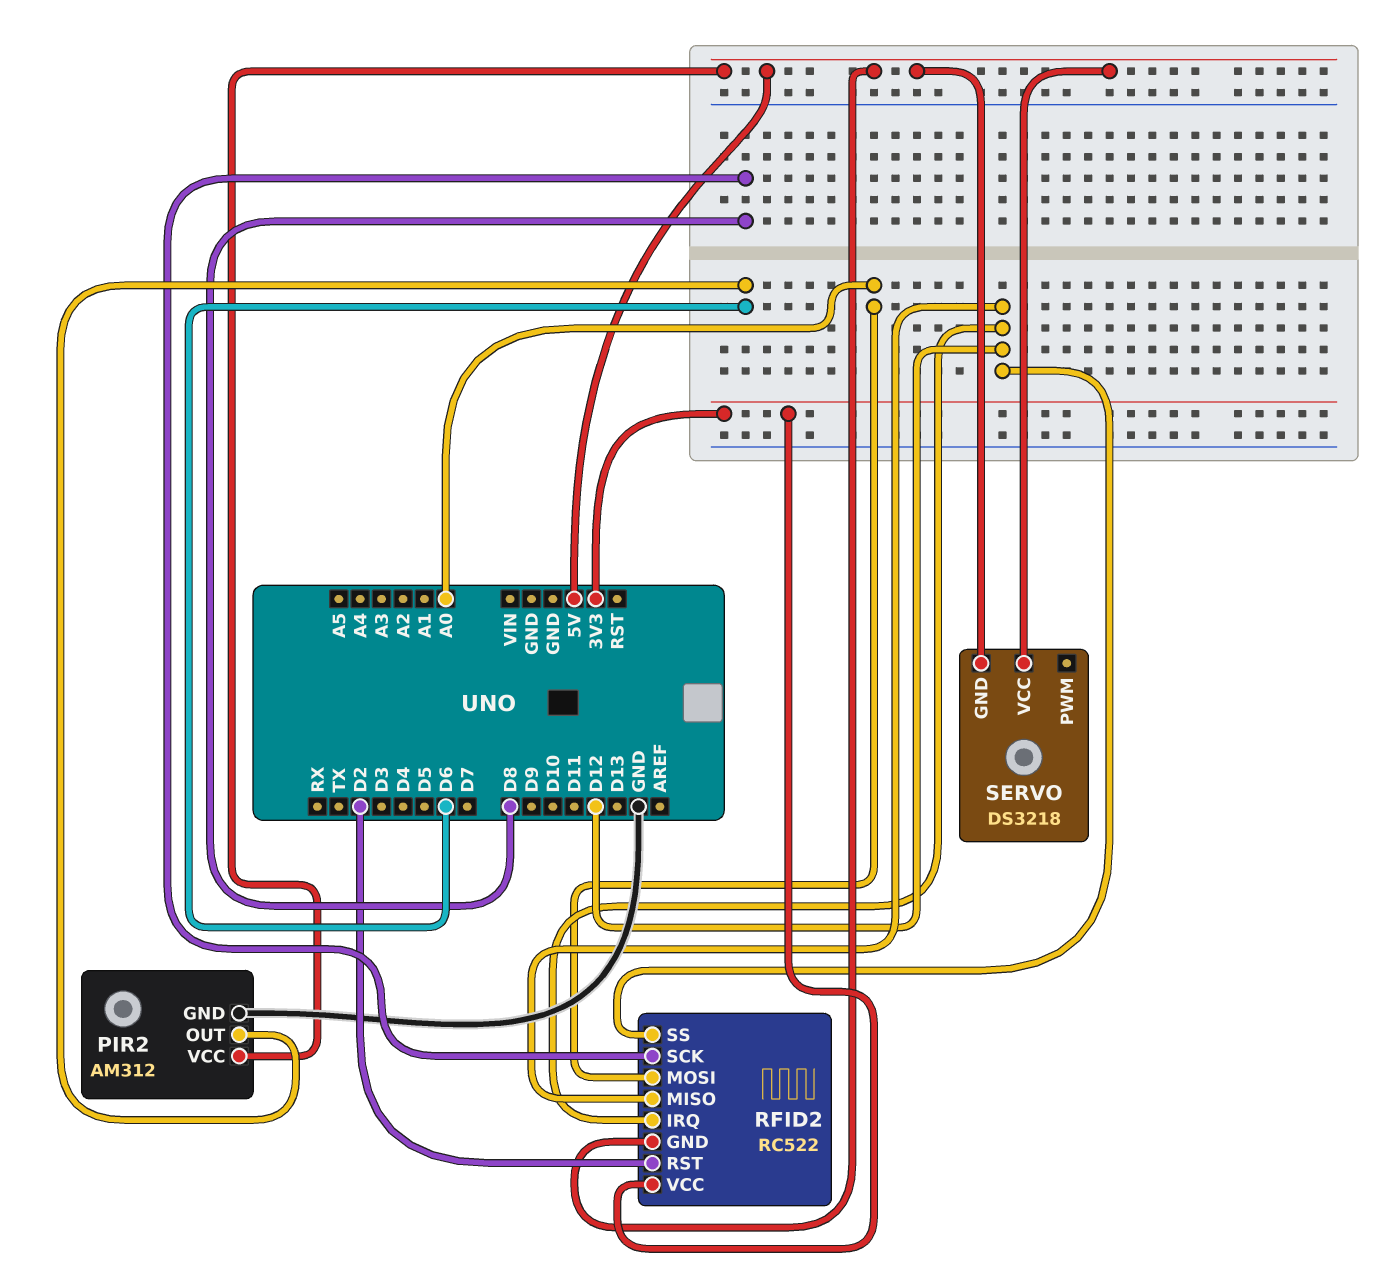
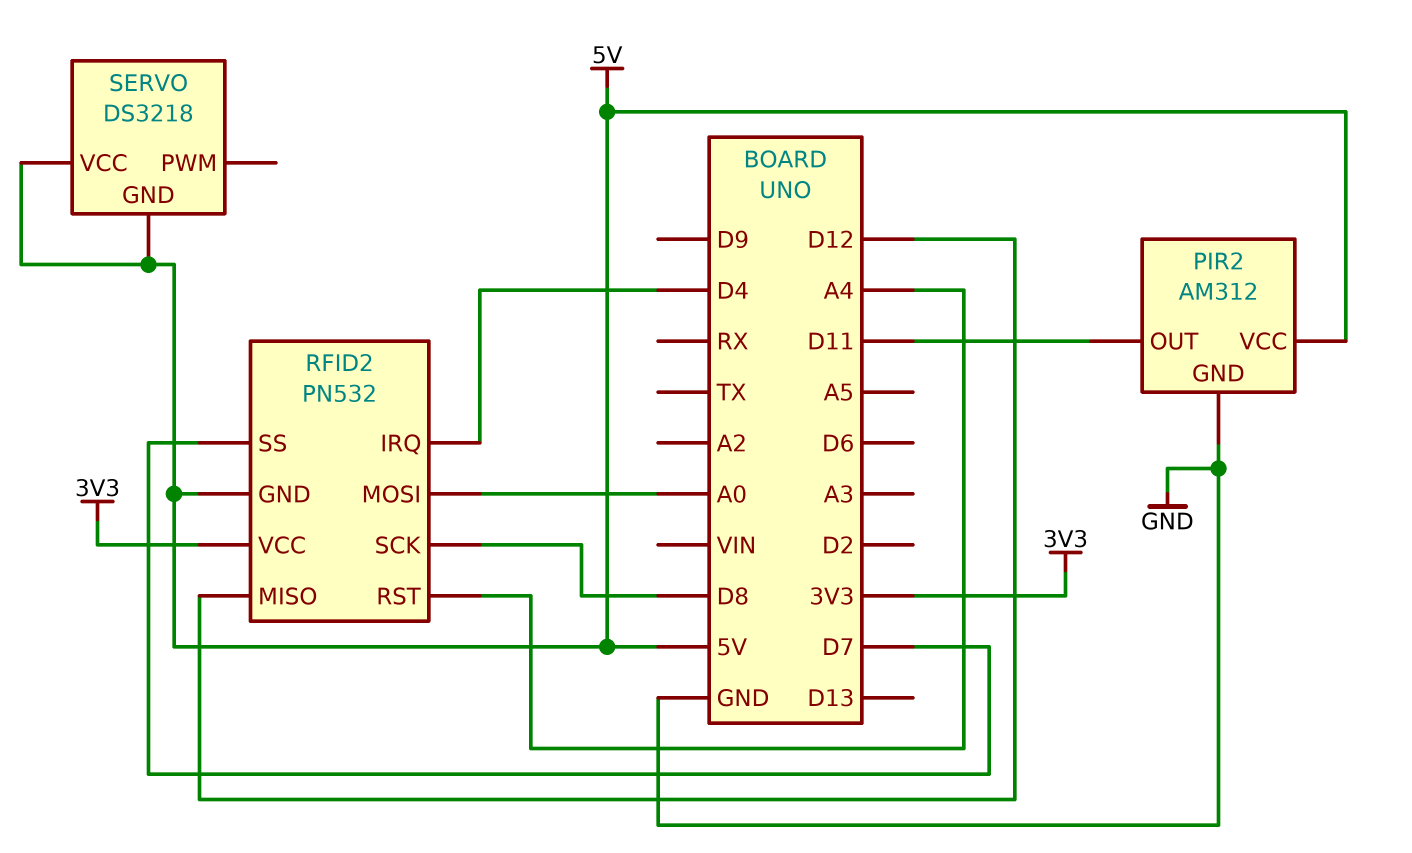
PIR2 pin OUT: D6 -> D11
RFID2: RC522 -> PN532
RFID2 pin IRQ: D12 -> D4
RFID2 pin RST: D2 -> A4
RFID2 pin SS: D12 -> D7

